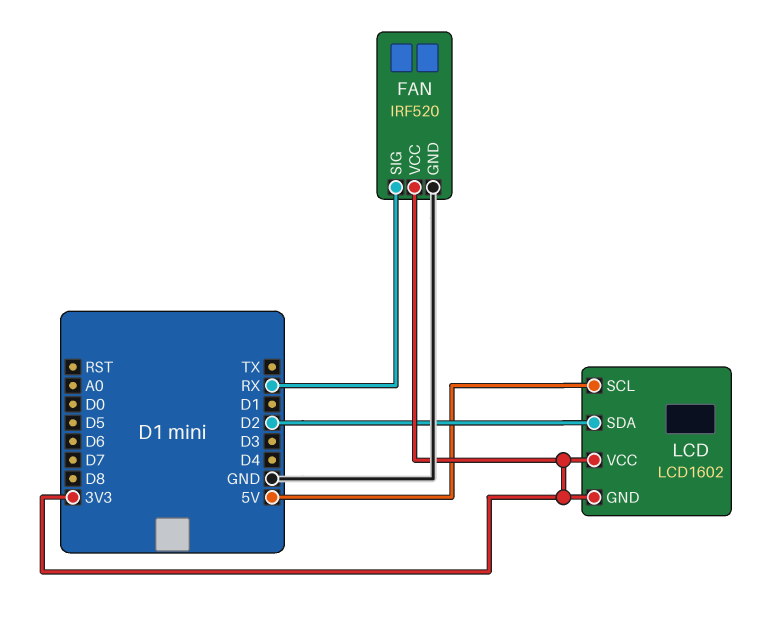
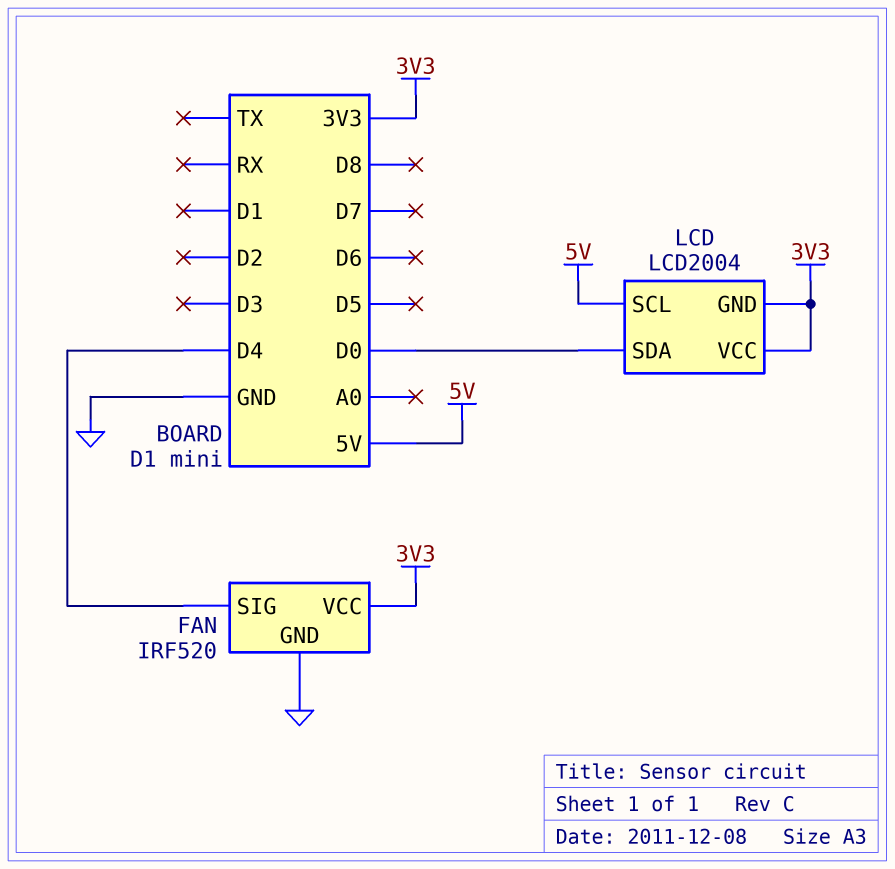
FAN pin SIG: RX -> D4
LCD: LCD1602 -> LCD2004
LCD pin SDA: D2 -> D0

